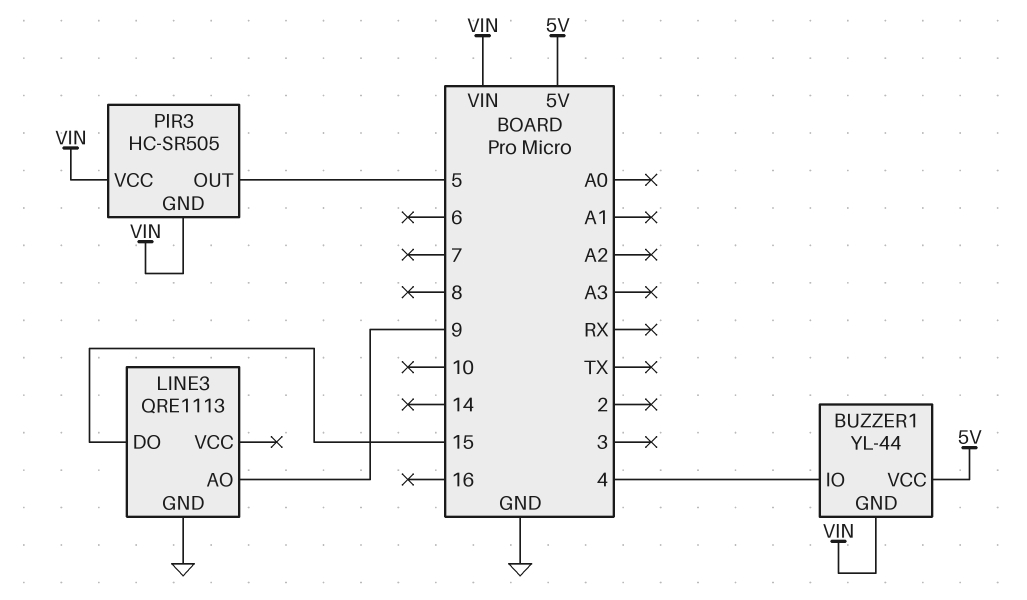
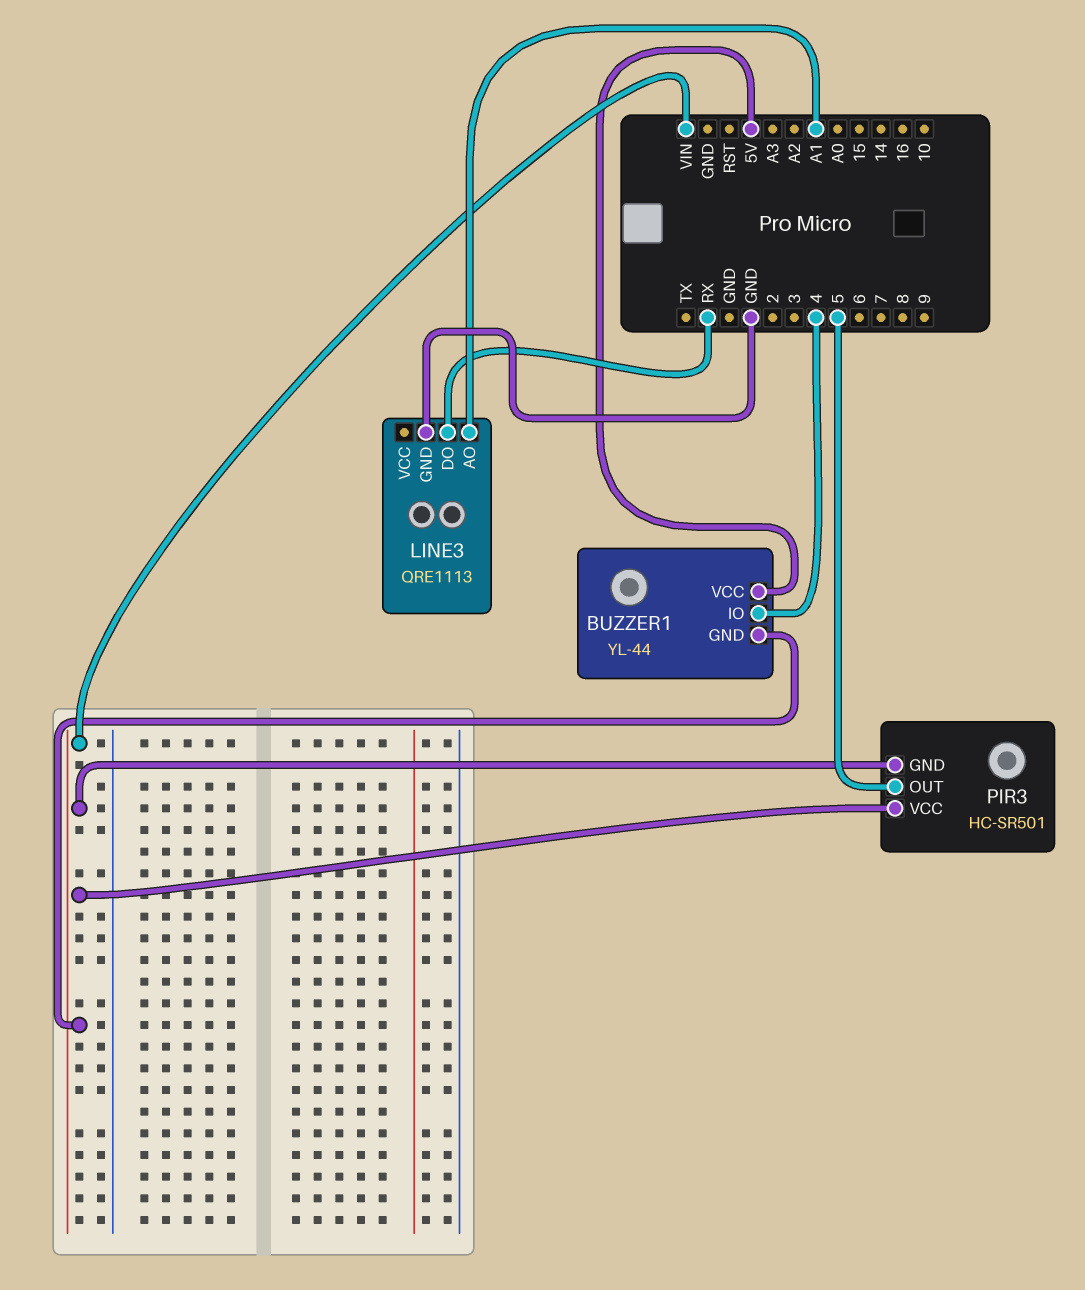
LINE3 pin AO: 9 -> A1
LINE3 pin DO: 15 -> RX
PIR3: HC-SR505 -> HC-SR501

